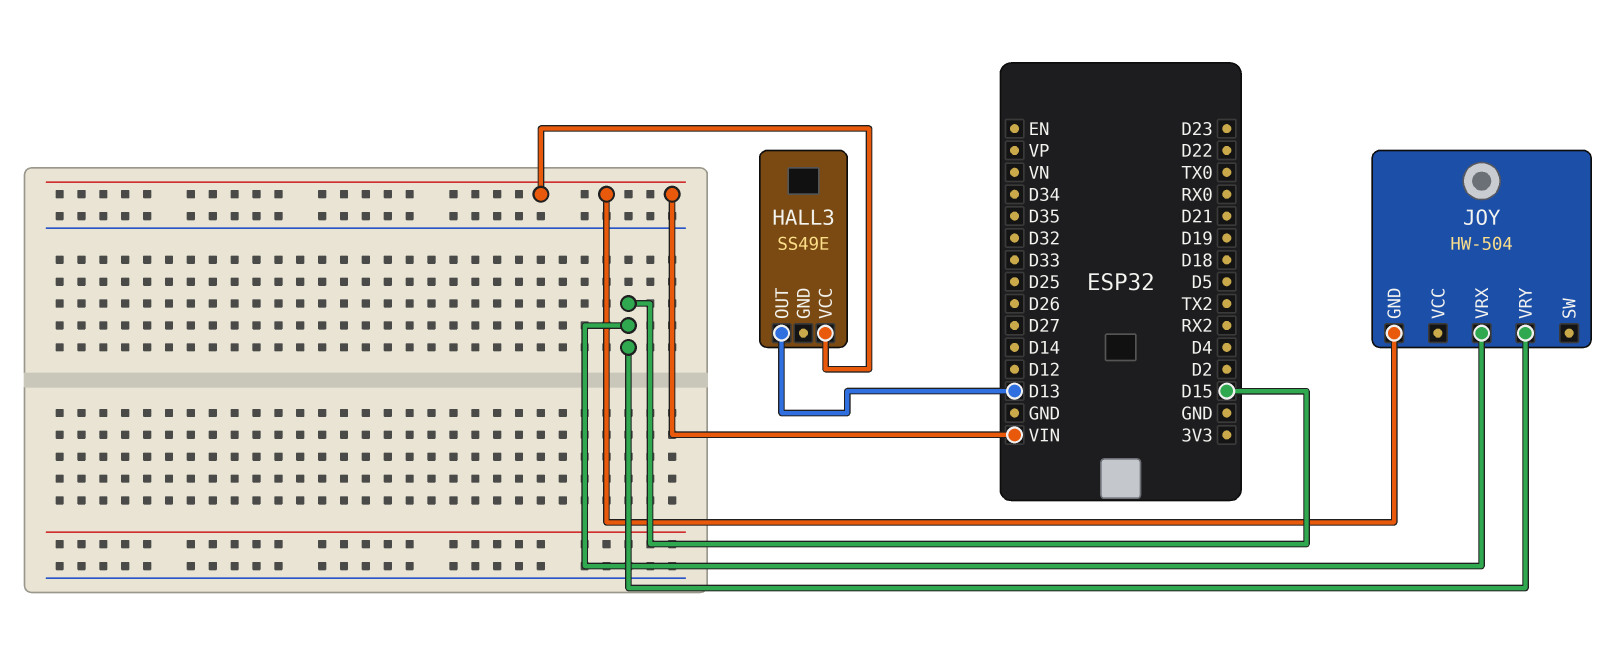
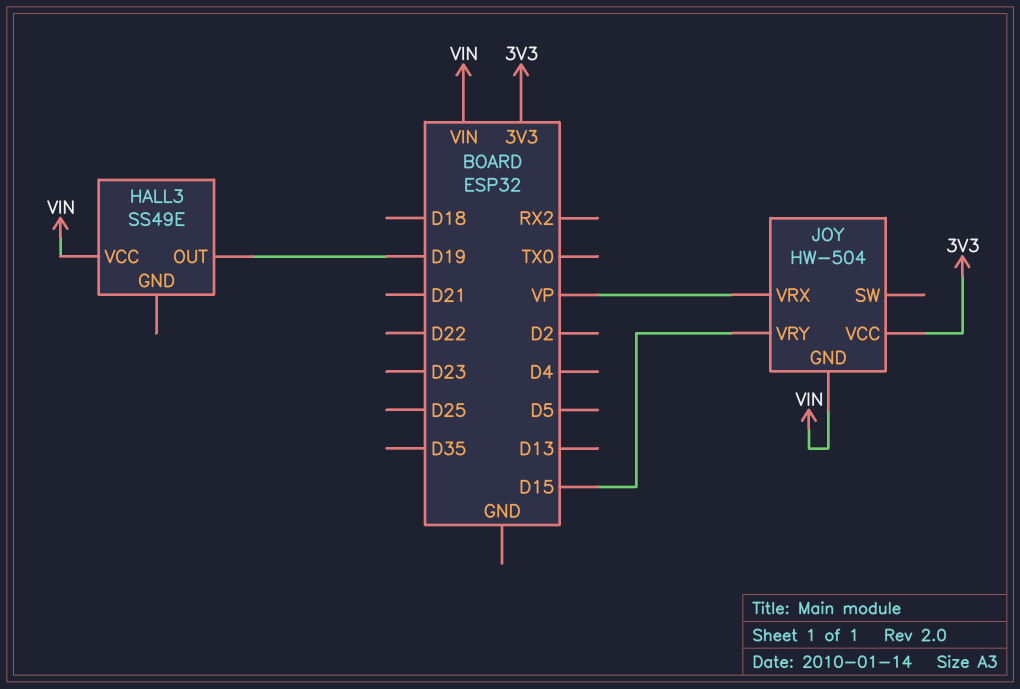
HALL3 pin OUT: D13 -> D19
JOY pin VCC: none -> 3V3
JOY pin VRX: D15 -> VP

